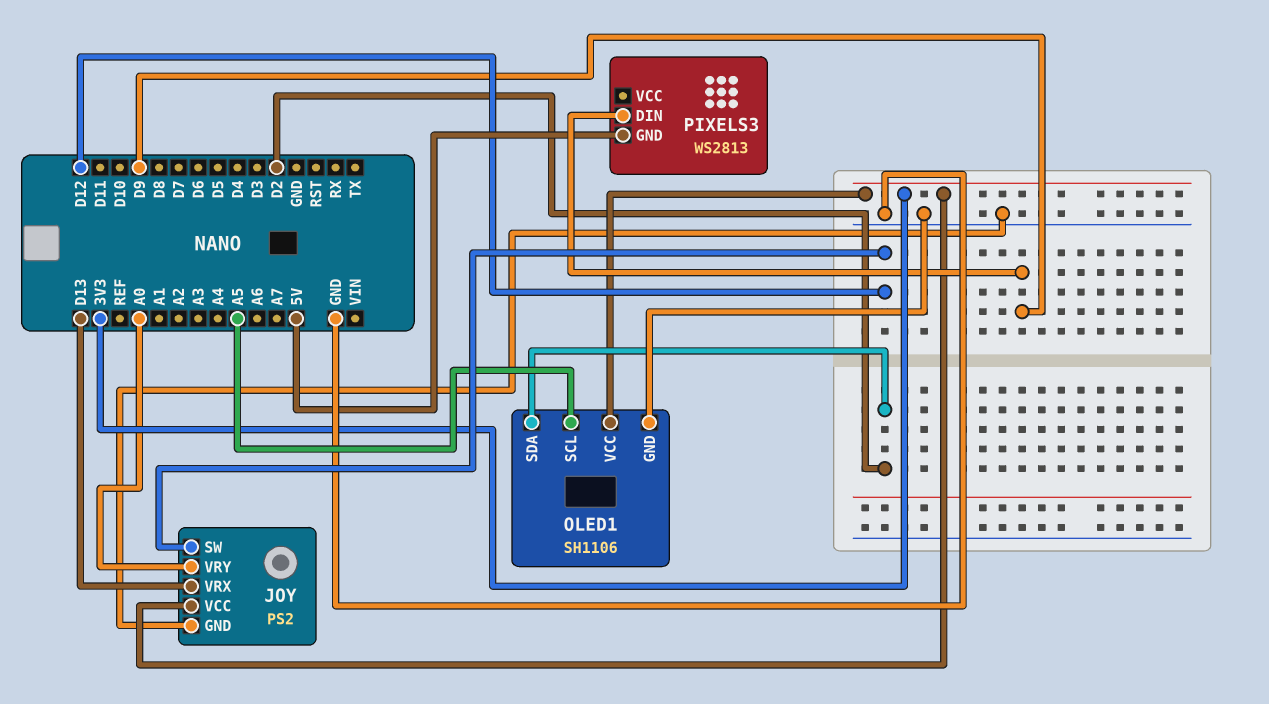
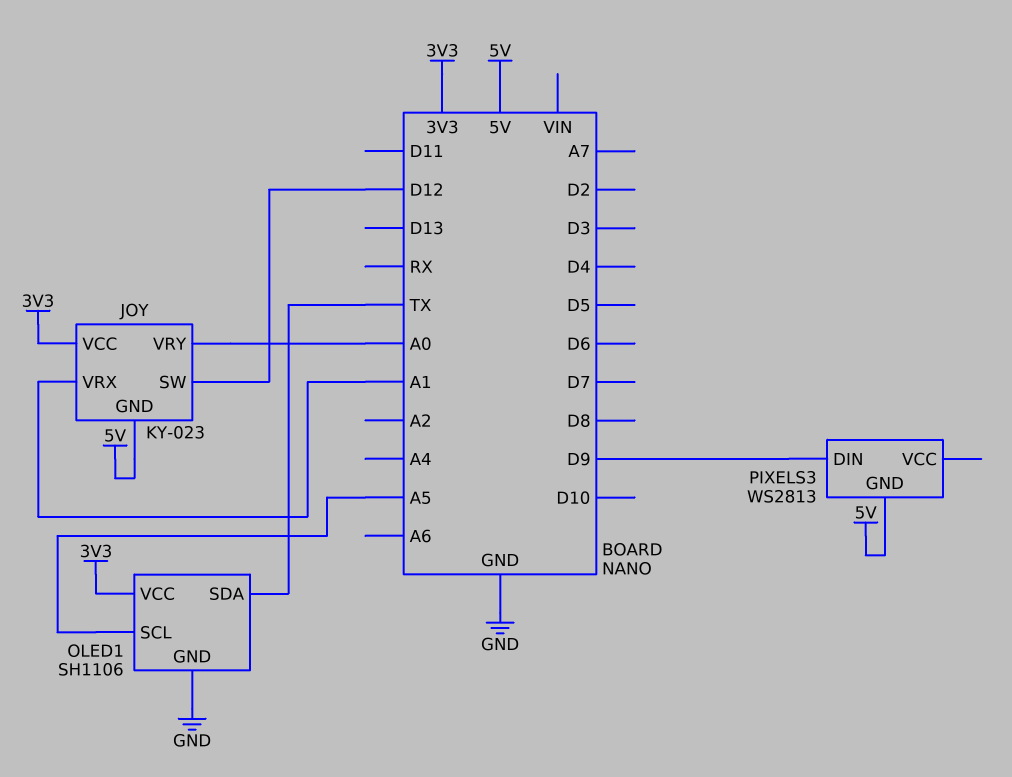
JOY: PS2 -> KY-023
JOY pin GND: GND -> 5V
JOY pin VRX: D13 -> A1
OLED1 pin SDA: D2 -> TX

